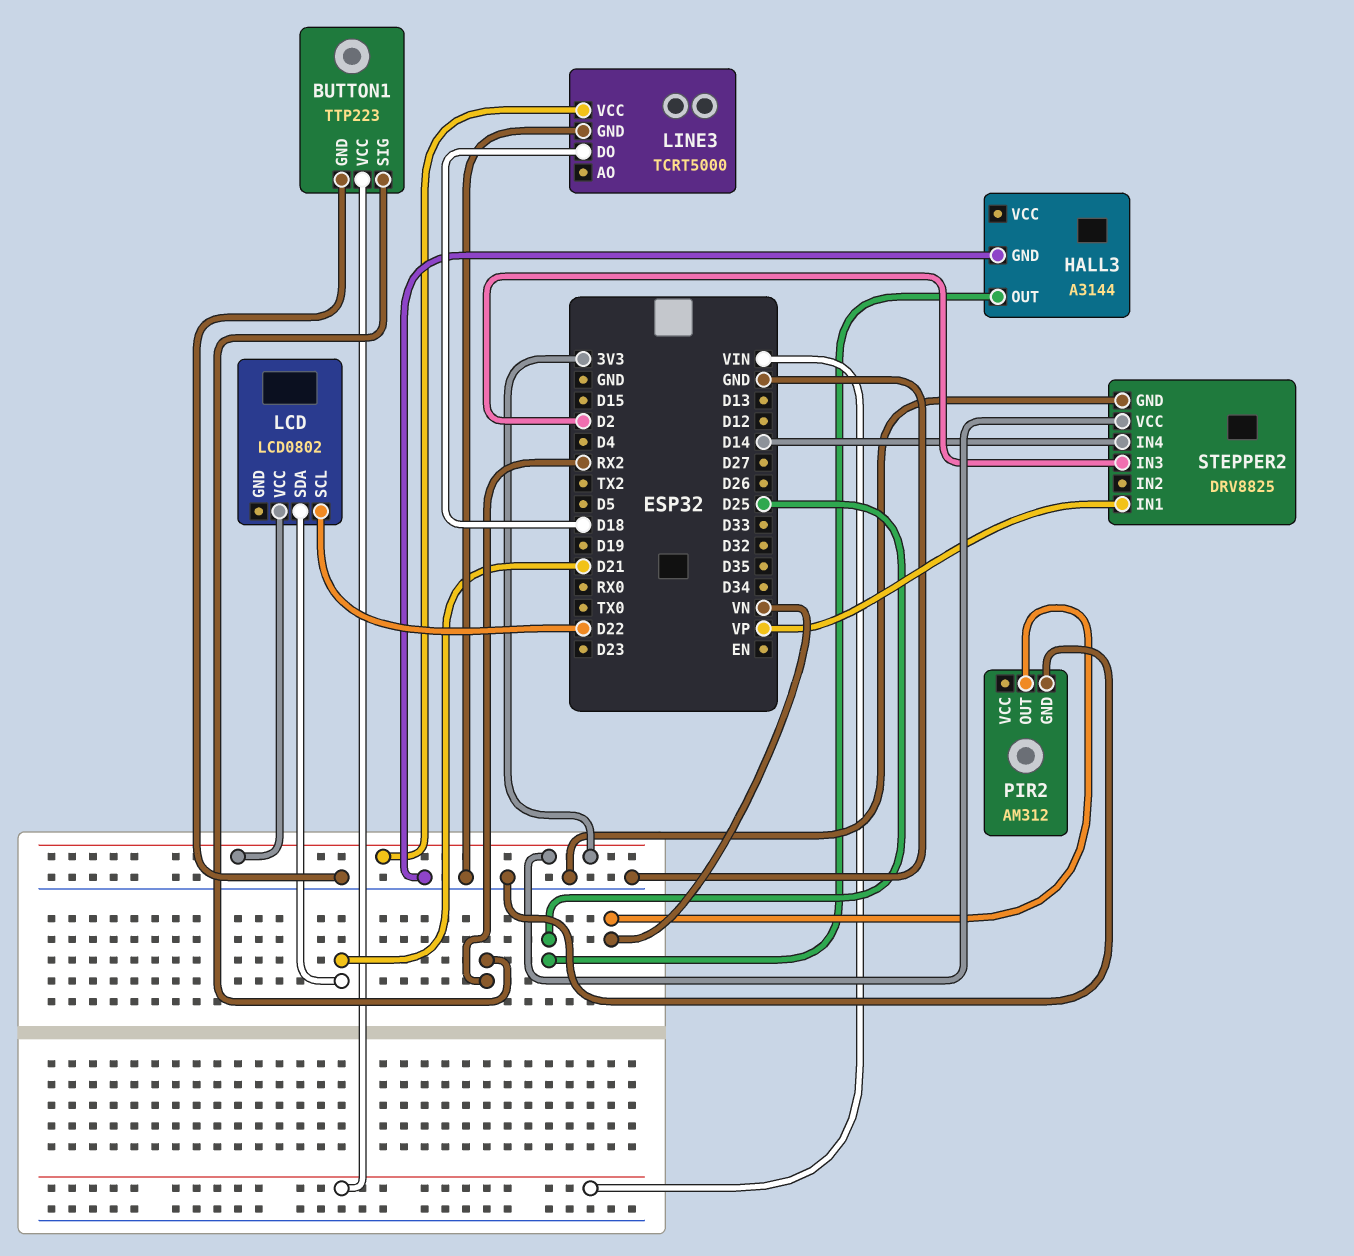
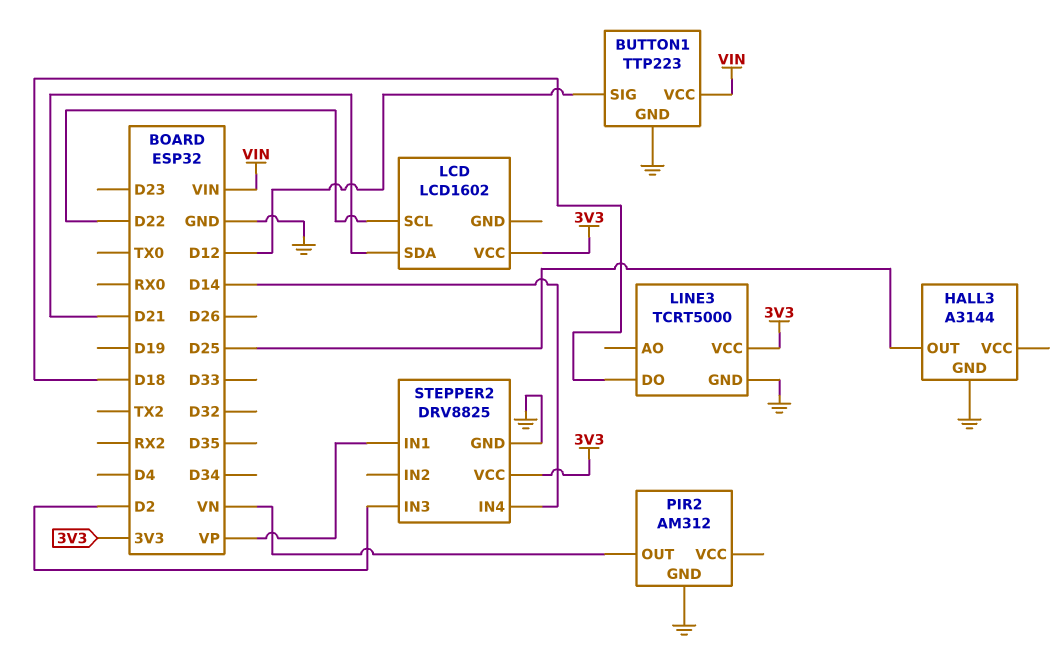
BUTTON1 pin SIG: RX2 -> D12
LCD: LCD0802 -> LCD1602

